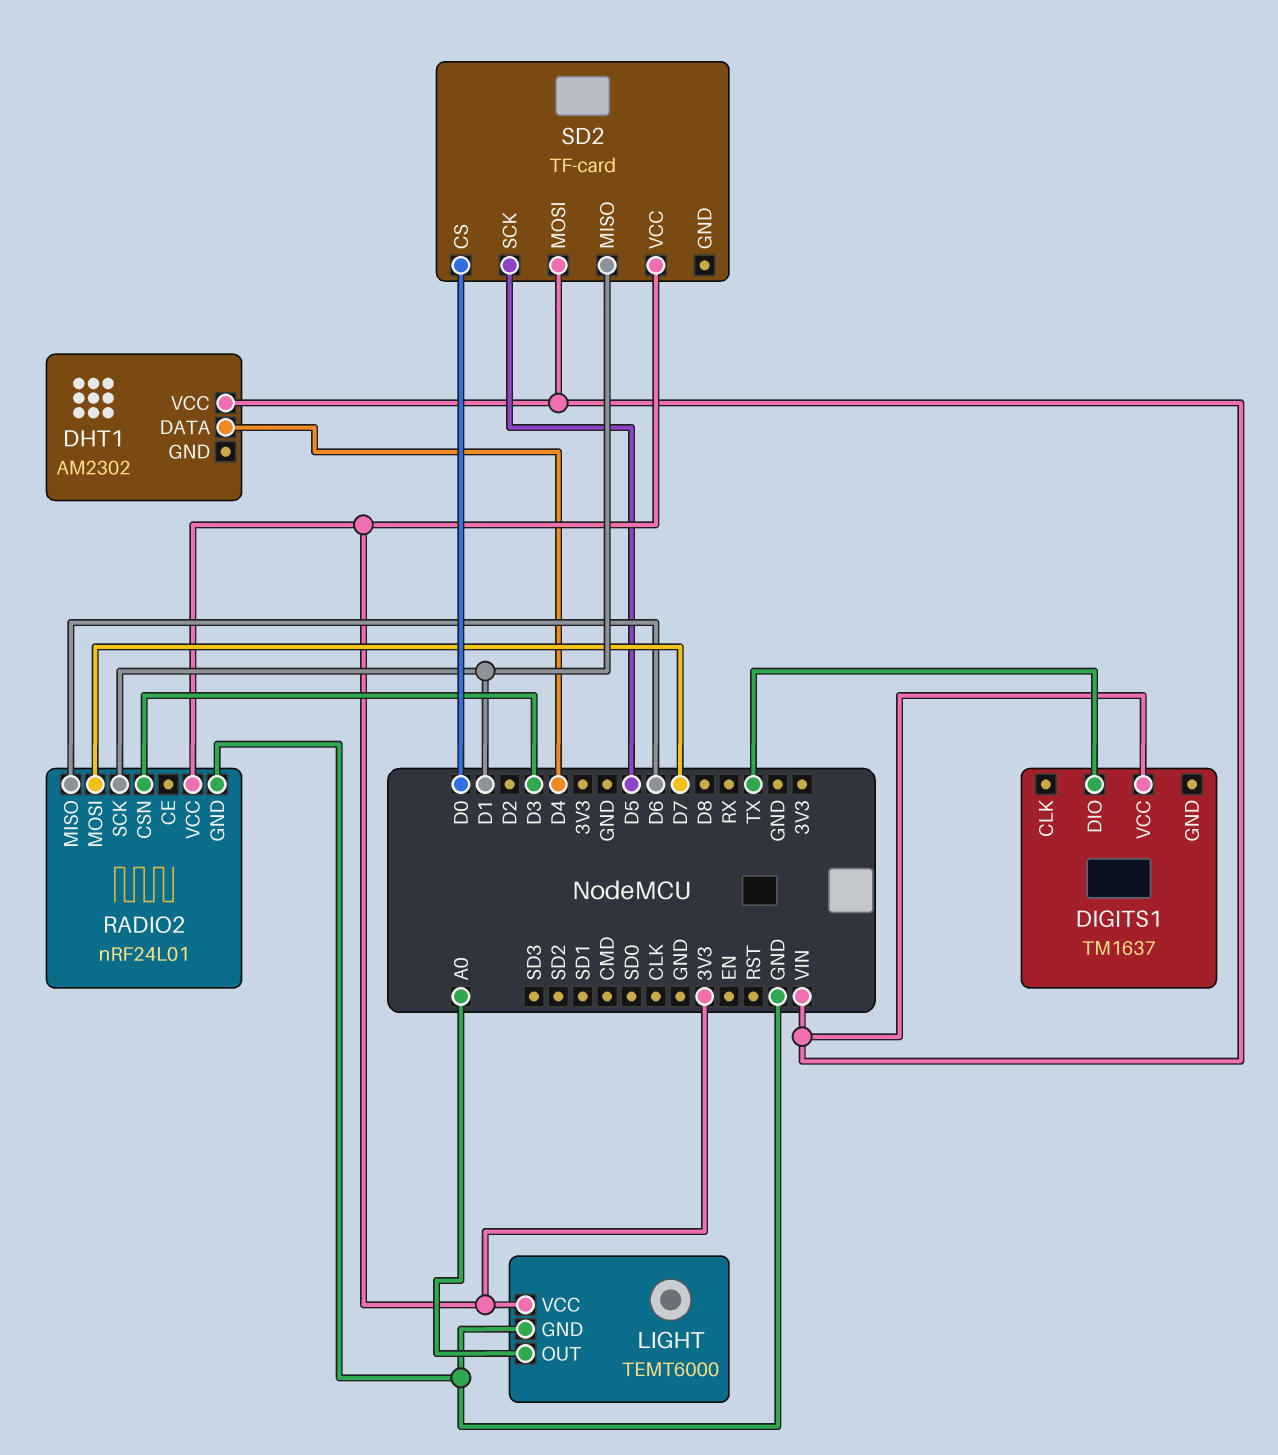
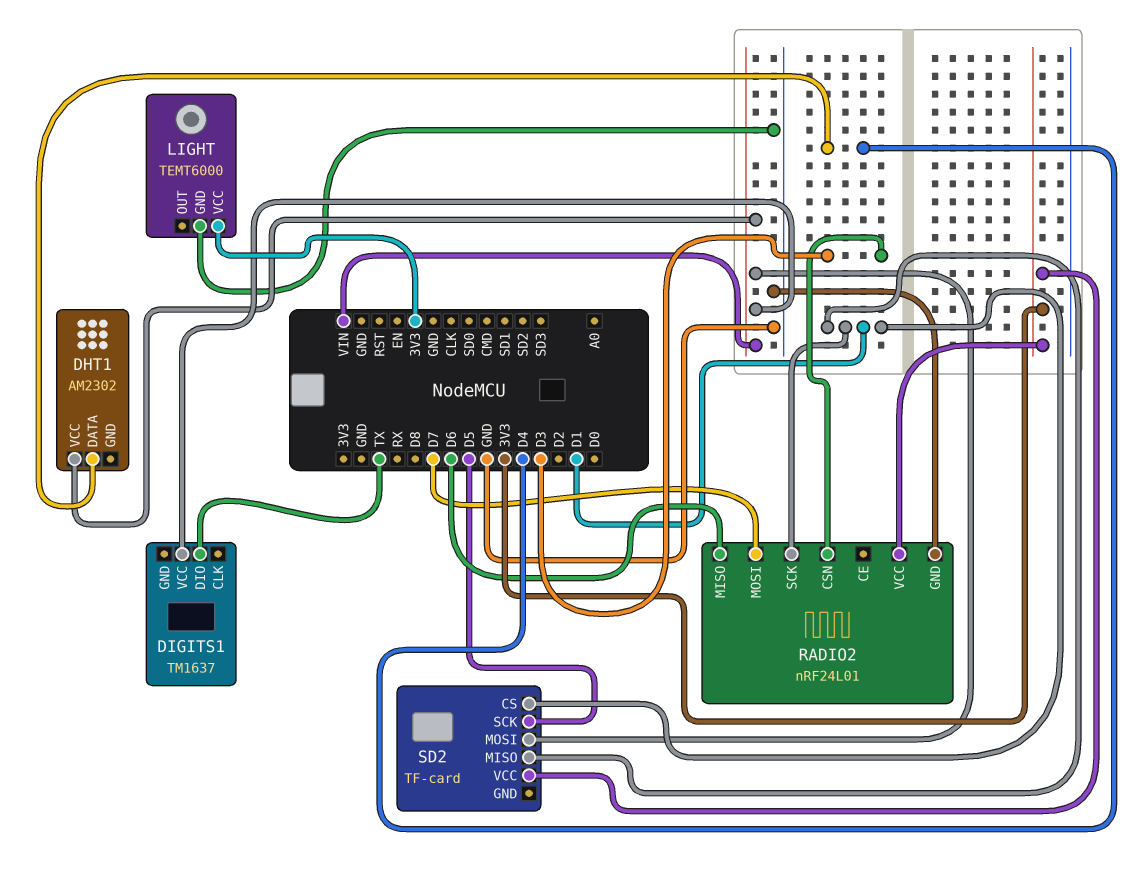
LIGHT pin OUT: A0 -> none
SD2 pin CS: D0 -> D1

